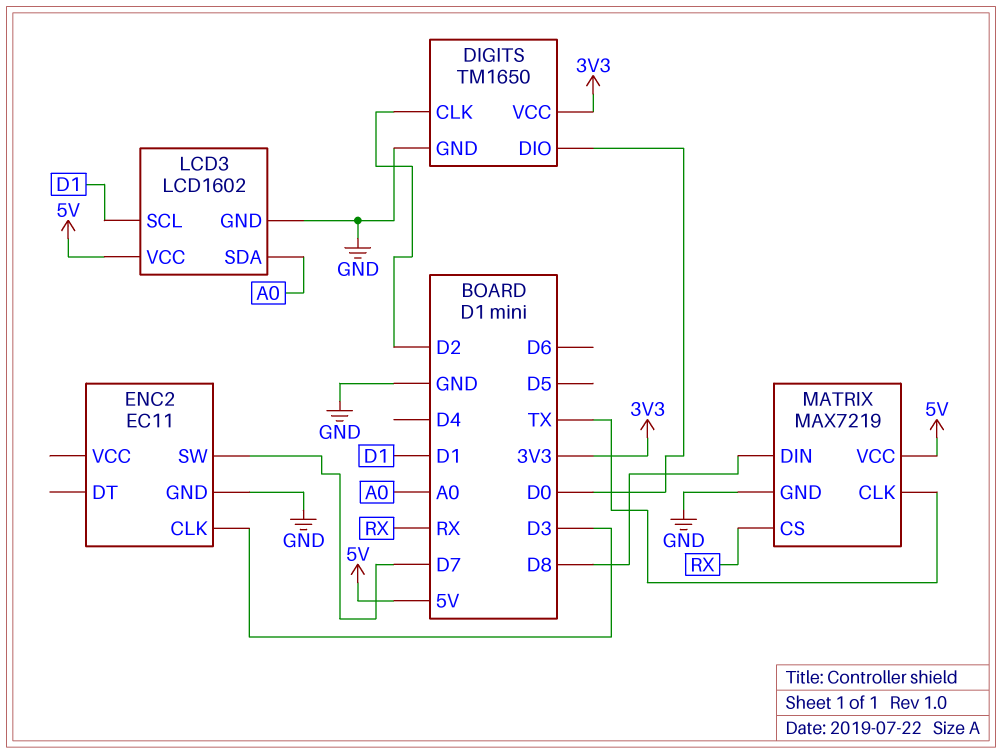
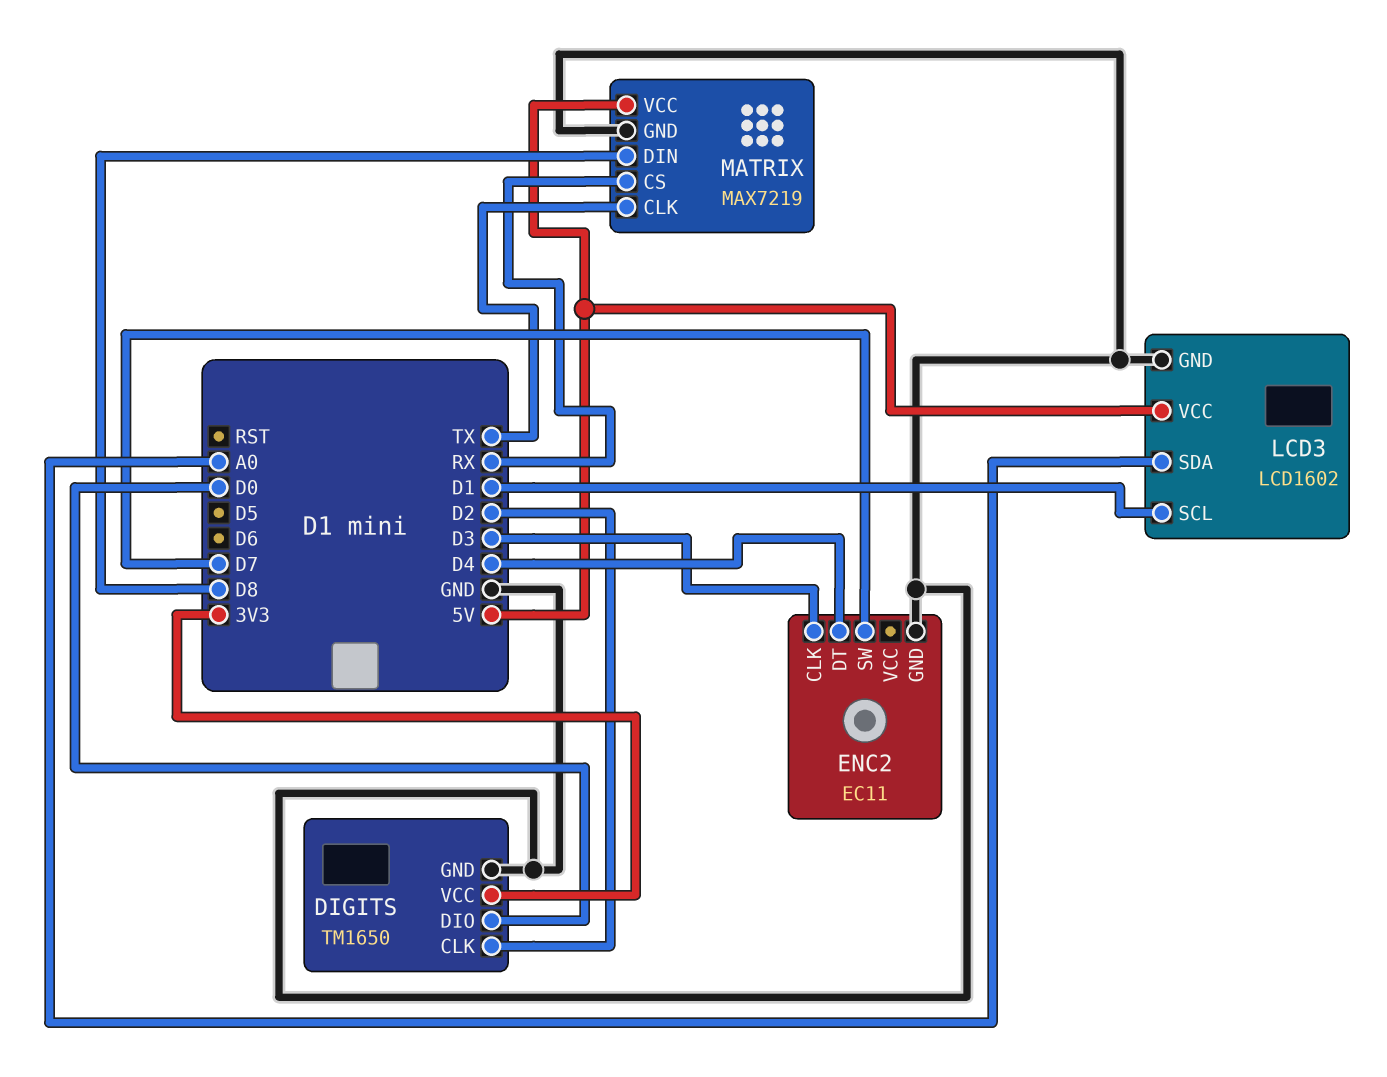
ENC2 pin DT: none -> D4

